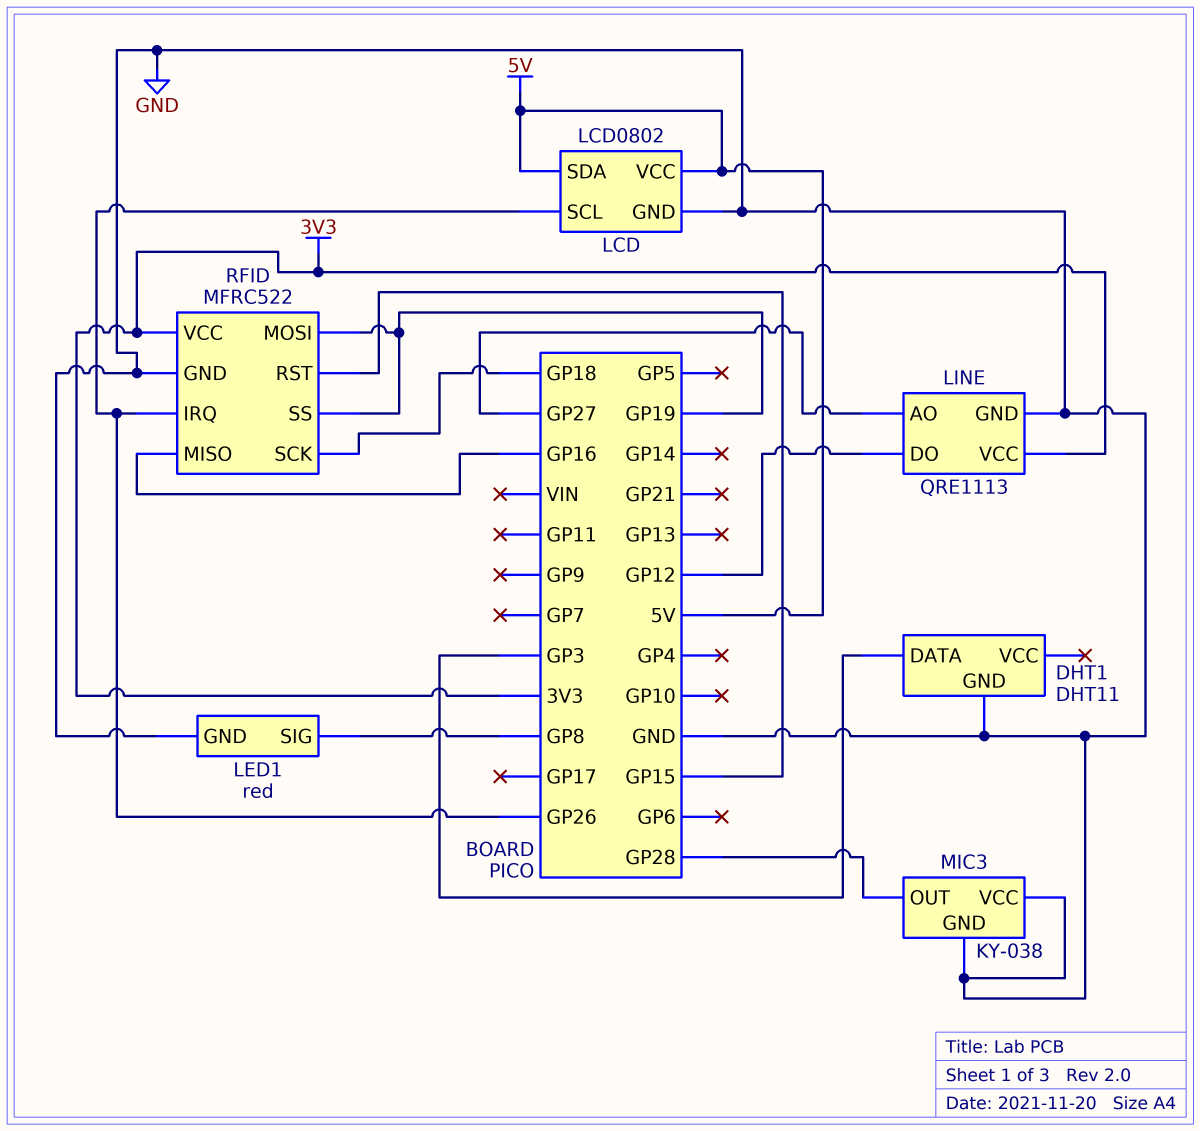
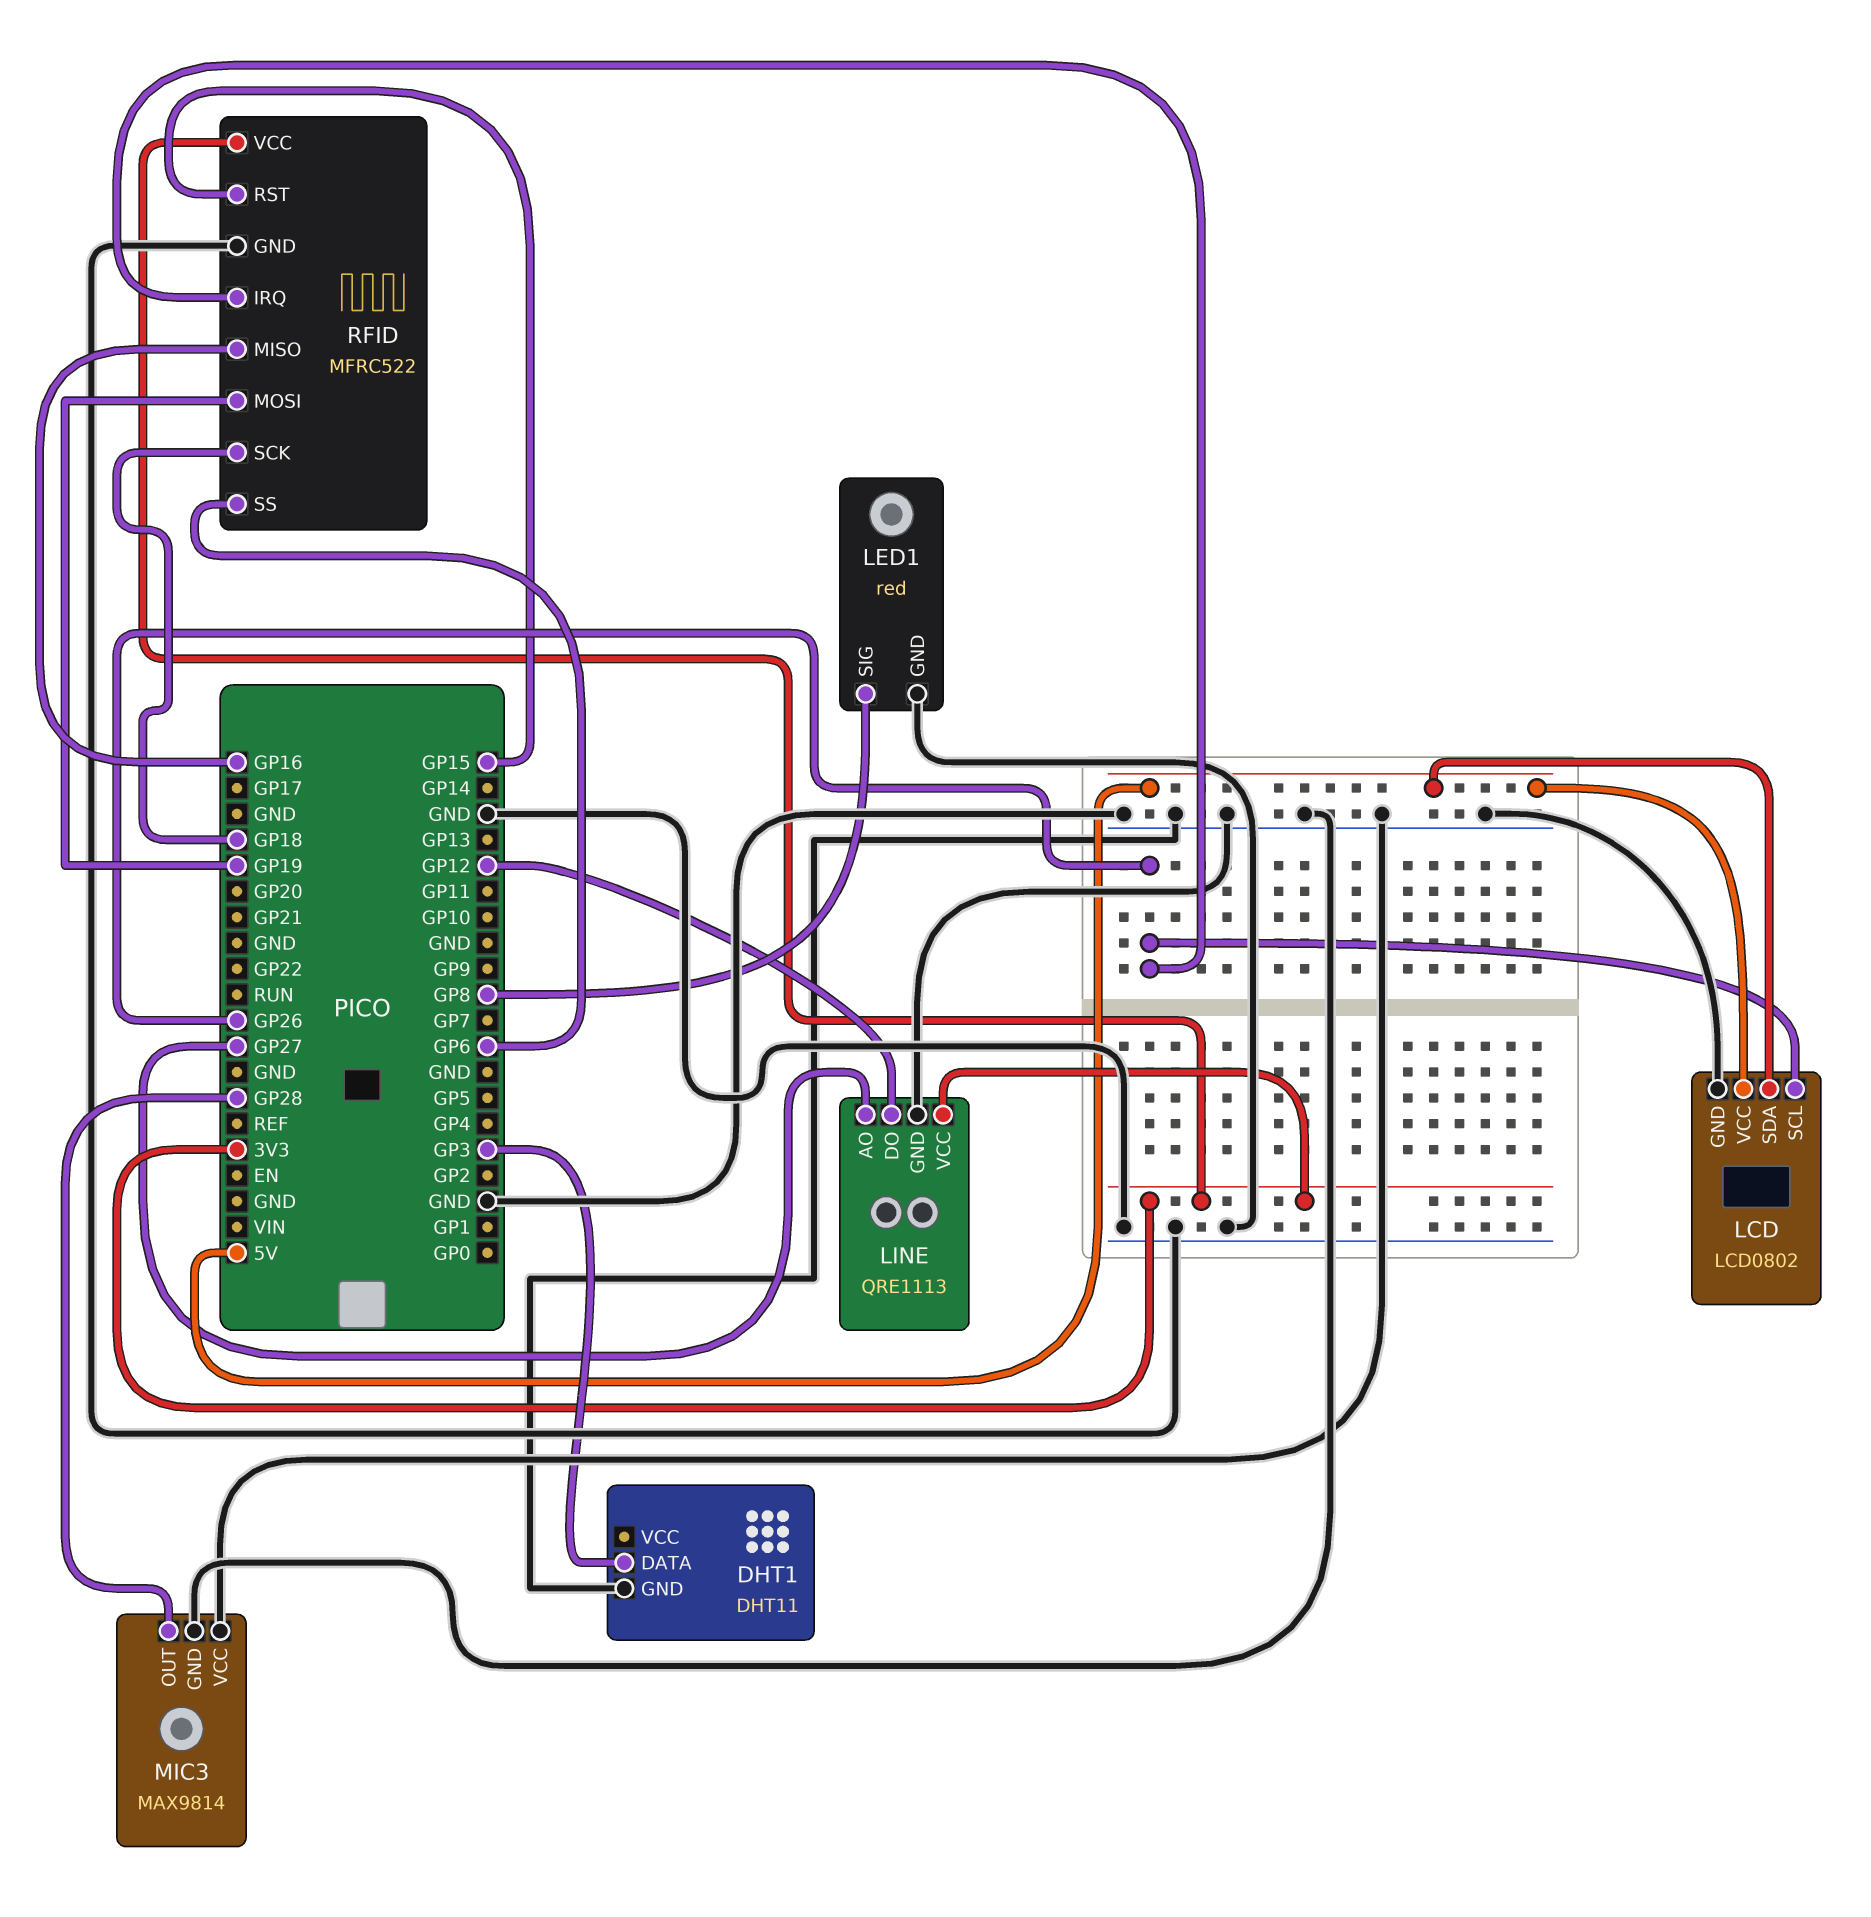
MIC3: KY-038 -> MAX9814
RFID pin SS: GP19 -> GP6

